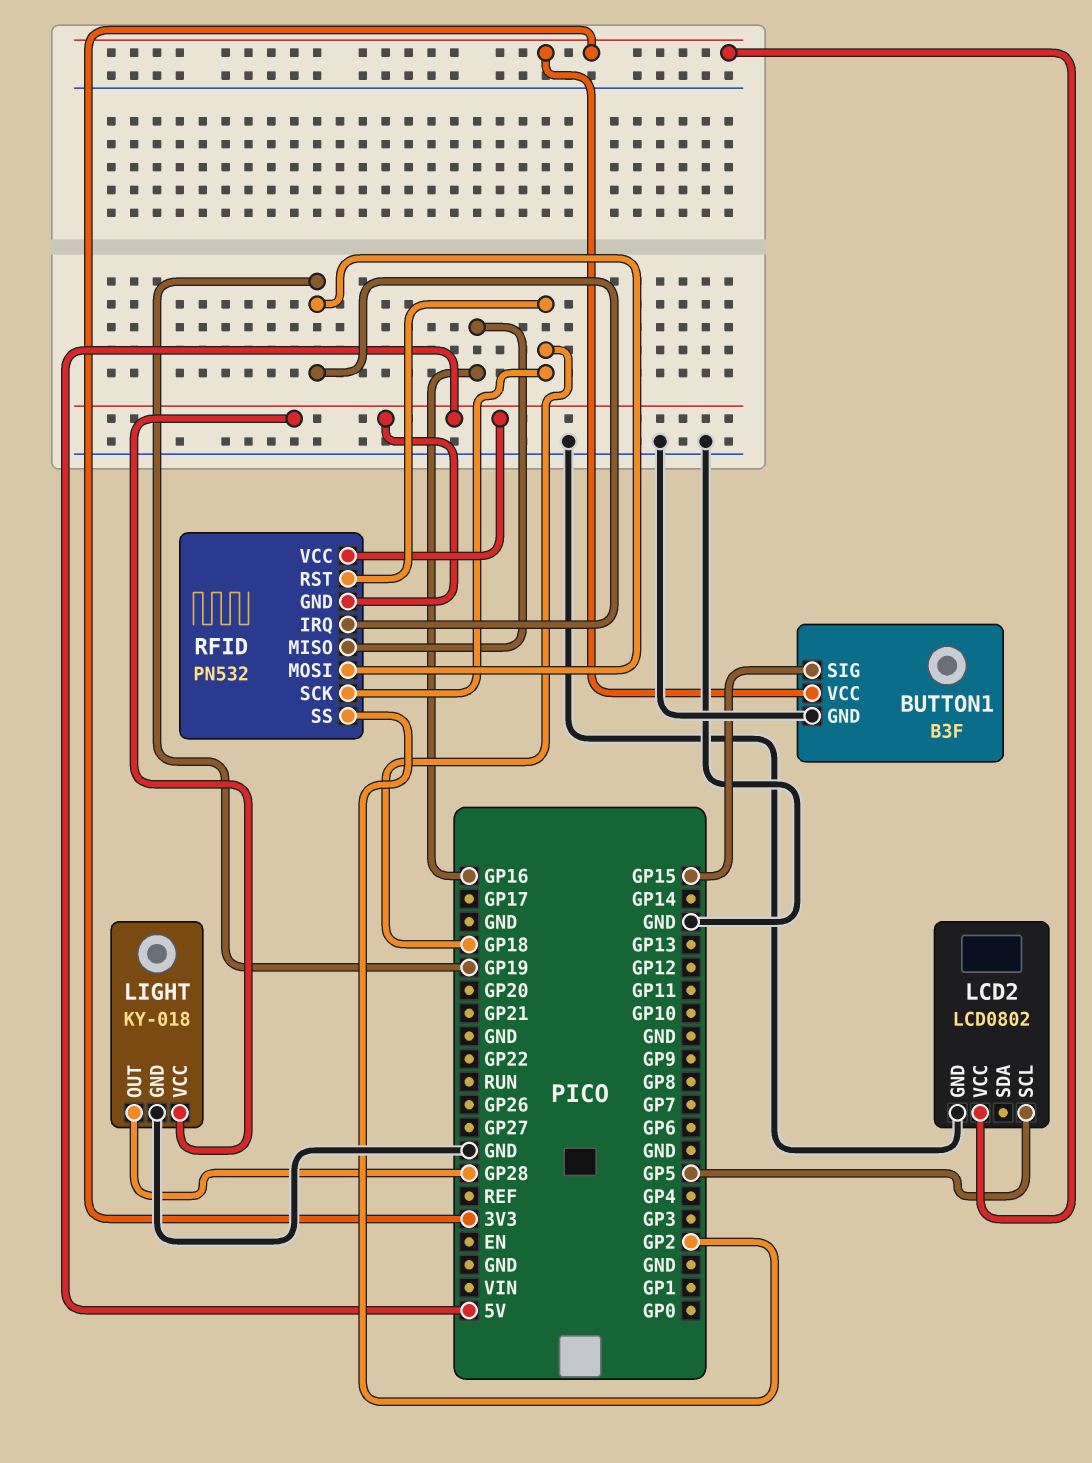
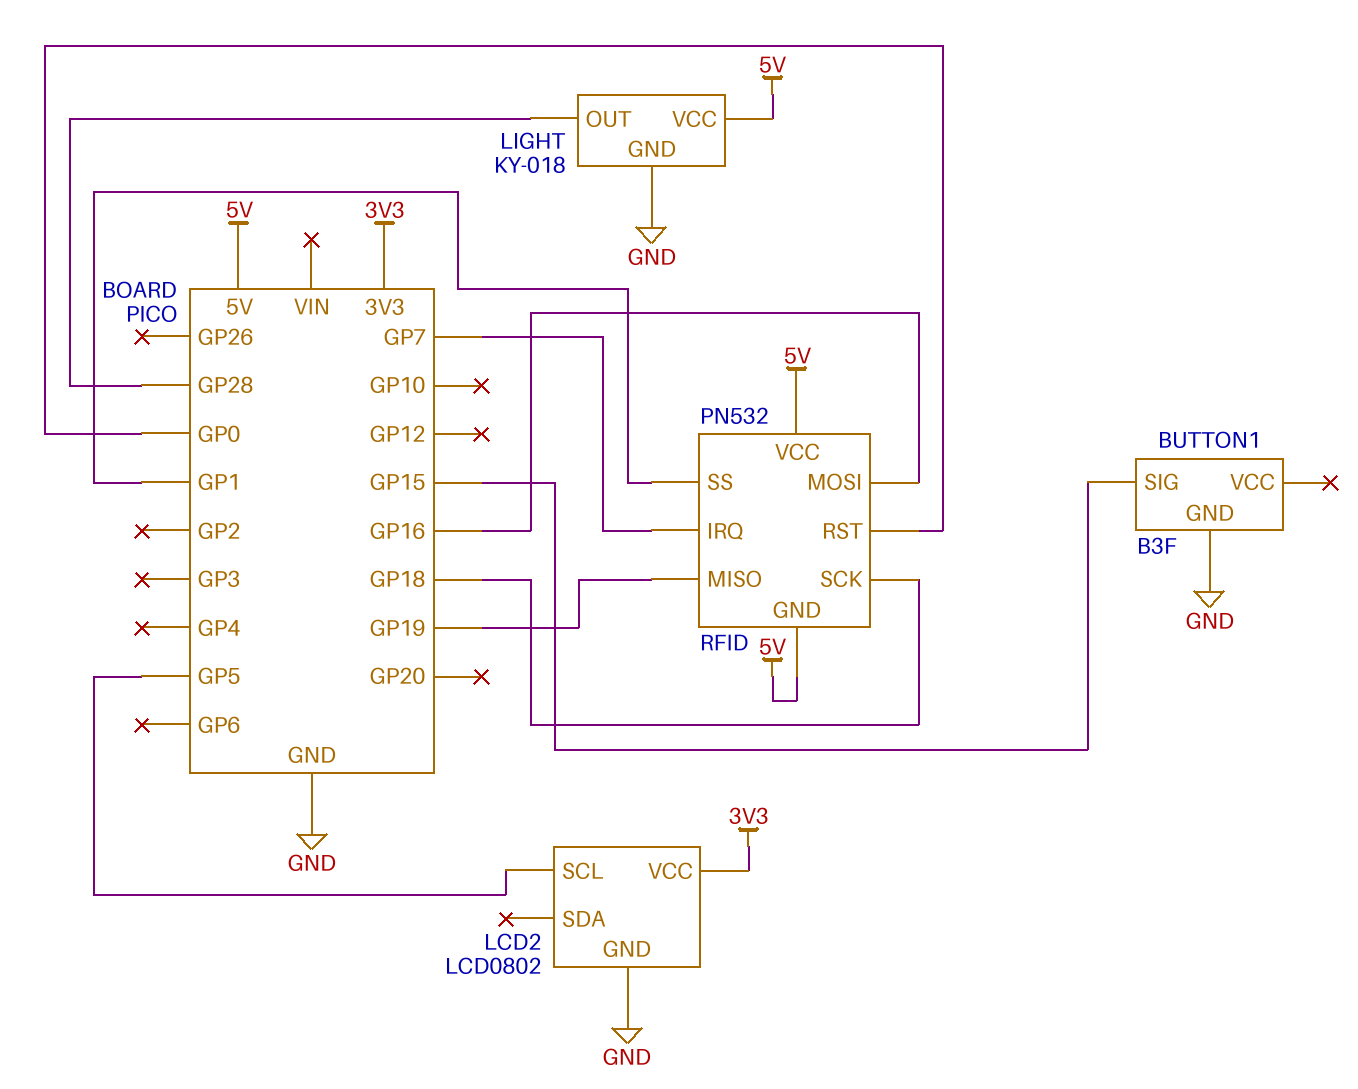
BUTTON1 pin VCC: 3V3 -> none
RFID pin IRQ: GP19 -> GP7
RFID pin MISO: GP16 -> GP19
RFID pin MOSI: GP19 -> GP16
RFID pin RST: GP18 -> GP0
RFID pin SS: GP2 -> GP1

